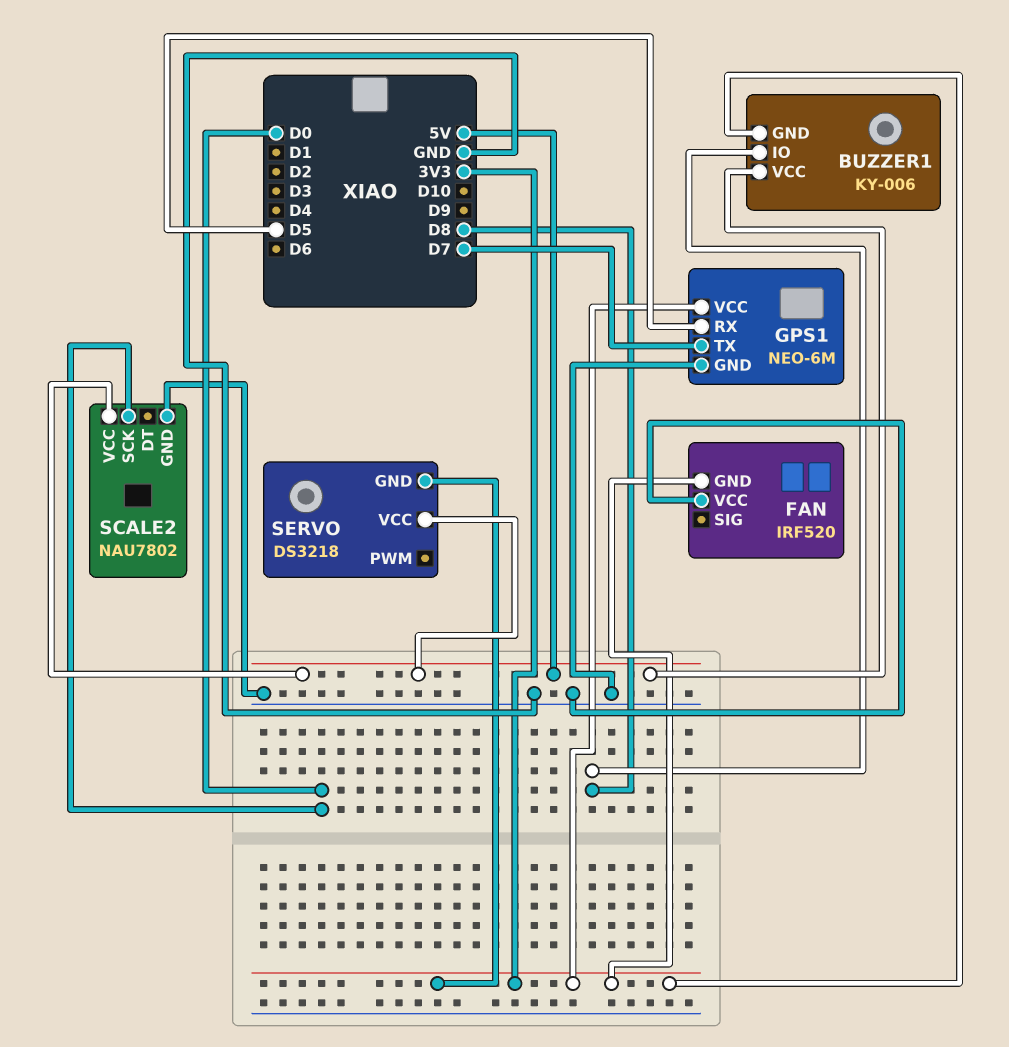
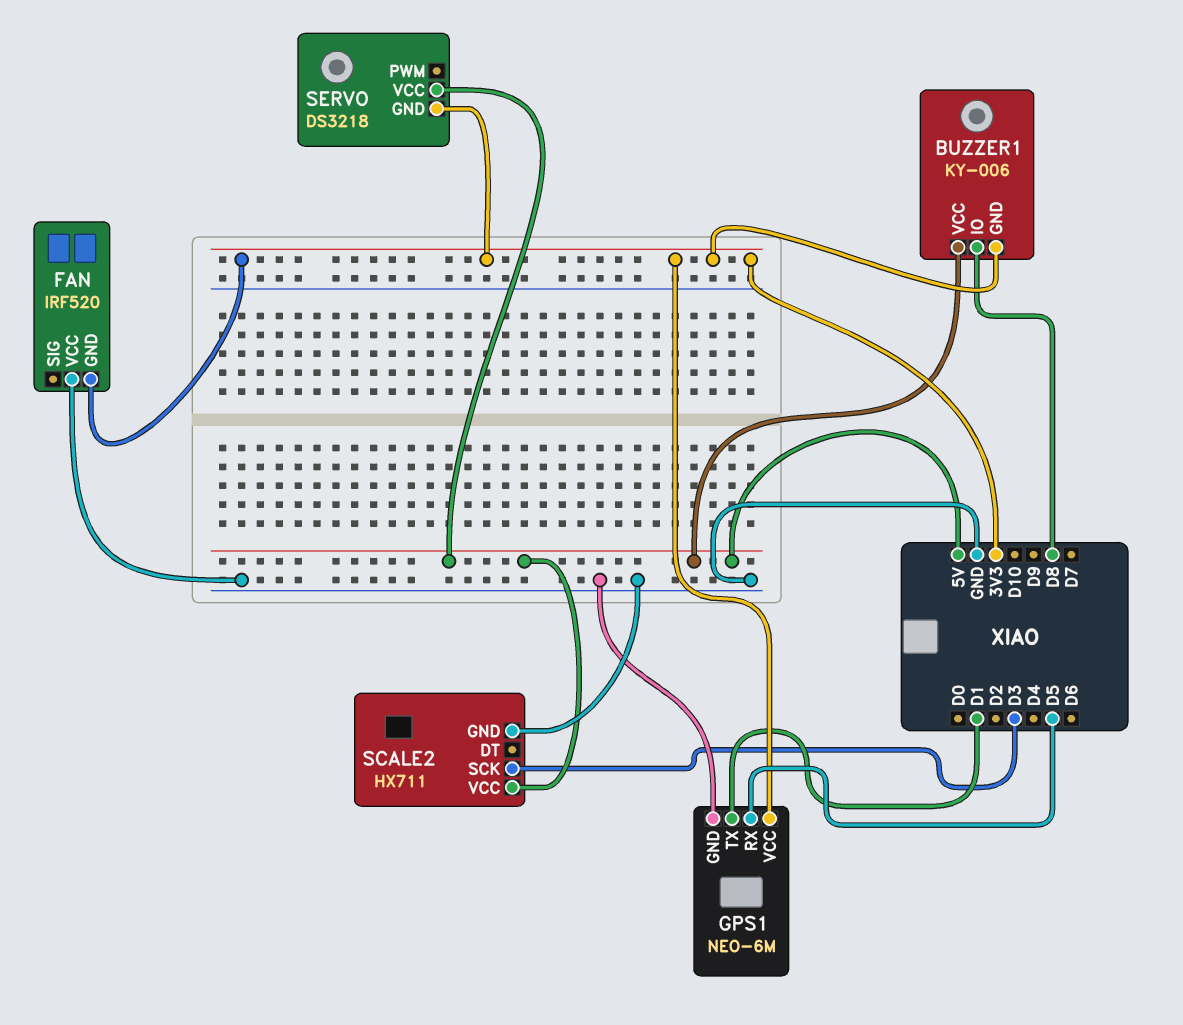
GPS1 pin TX: D7 -> D1
SCALE2: NAU7802 -> HX711
SCALE2 pin SCK: D0 -> D3

